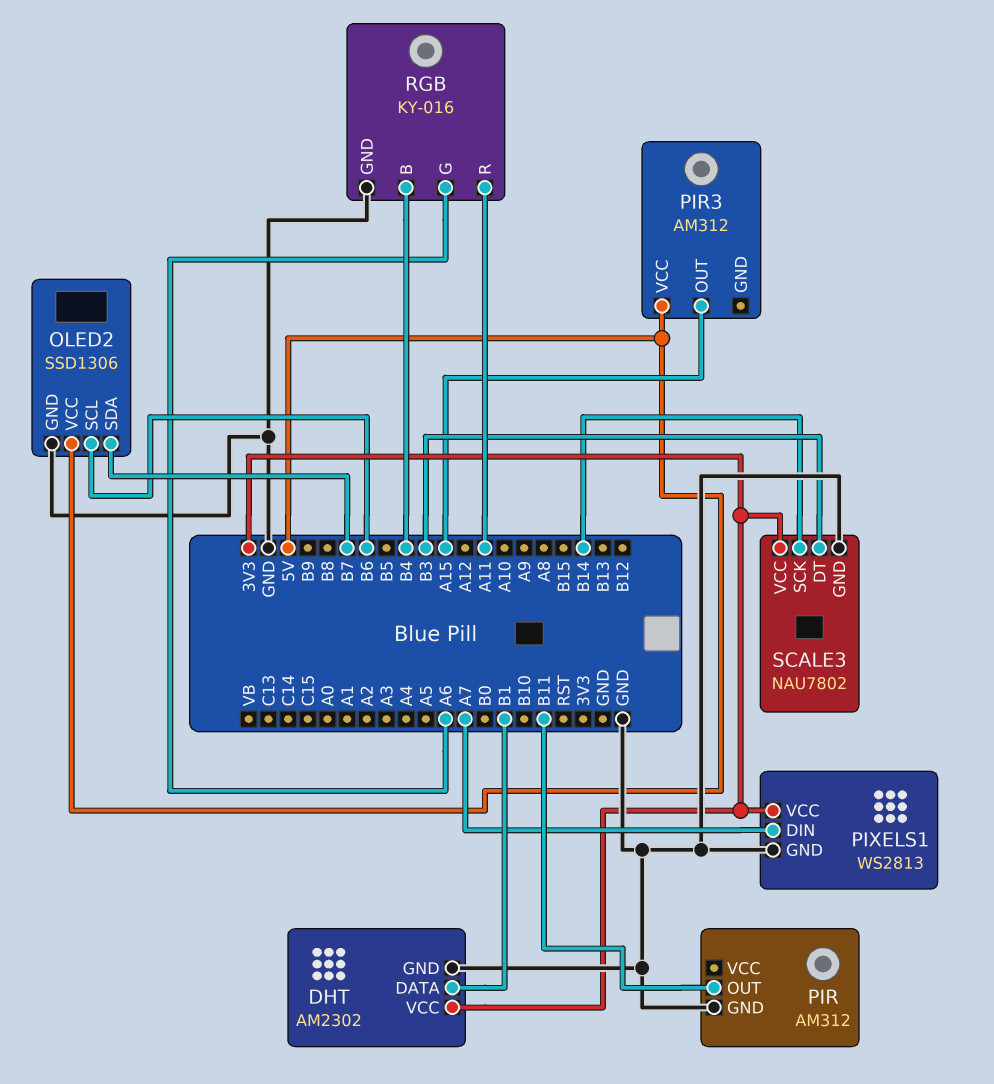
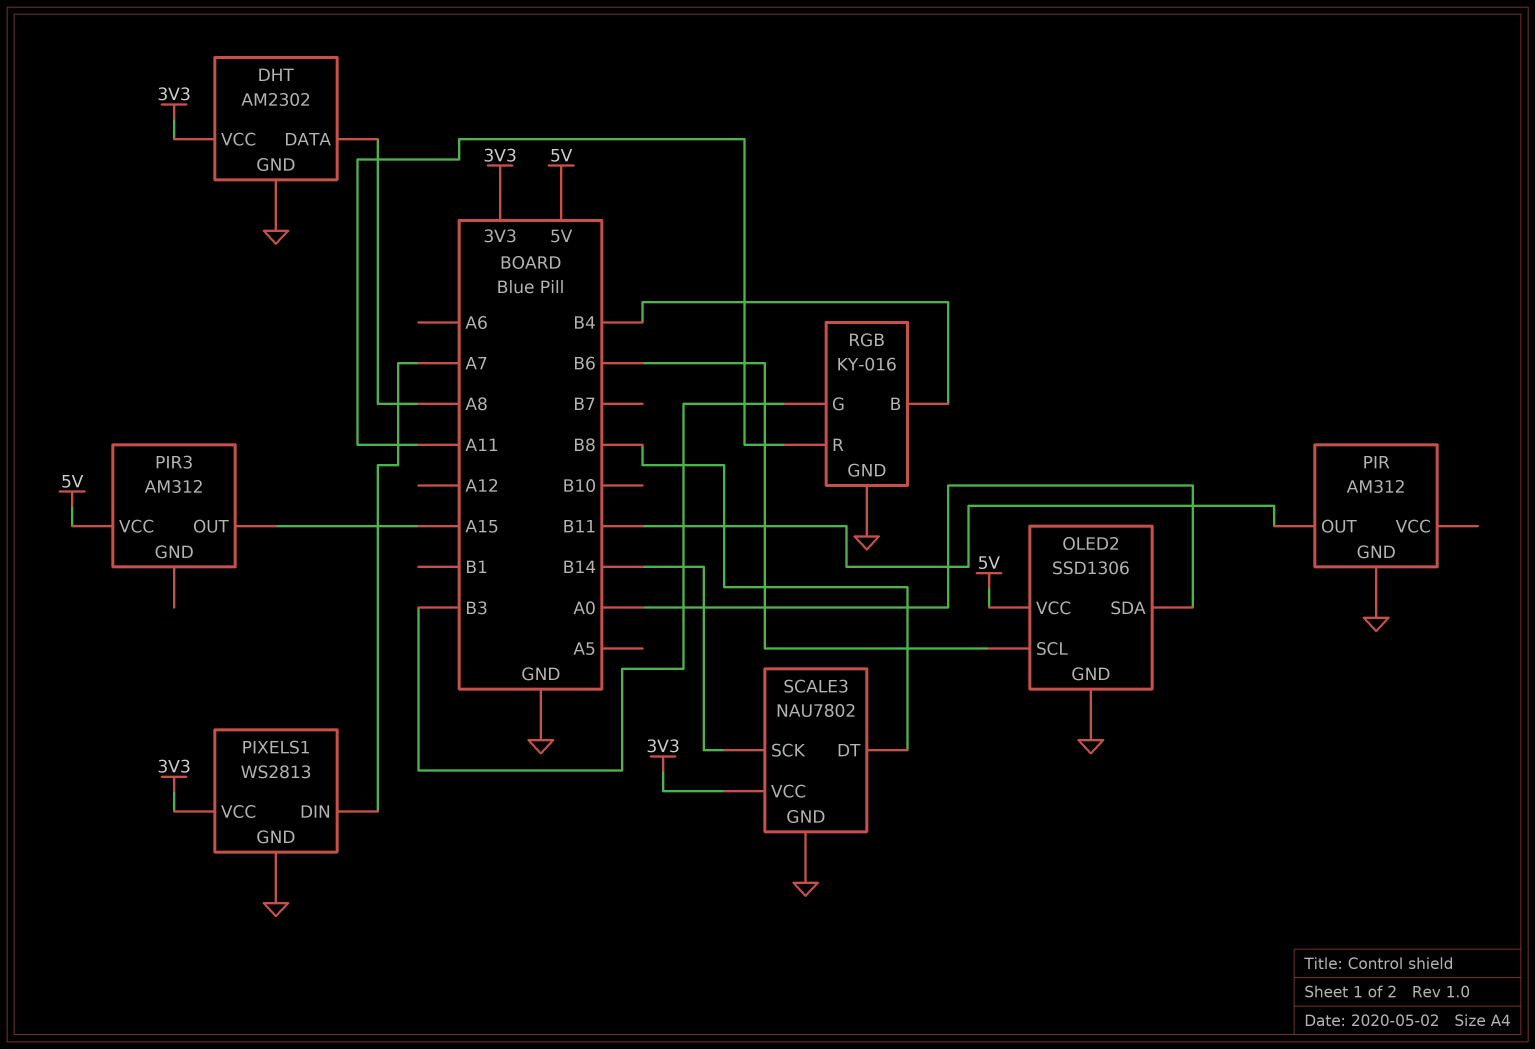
DHT pin DATA: B1 -> A8
OLED2 pin SDA: B7 -> A0
RGB pin G: A6 -> B3
SCALE3 pin DT: B3 -> B8

